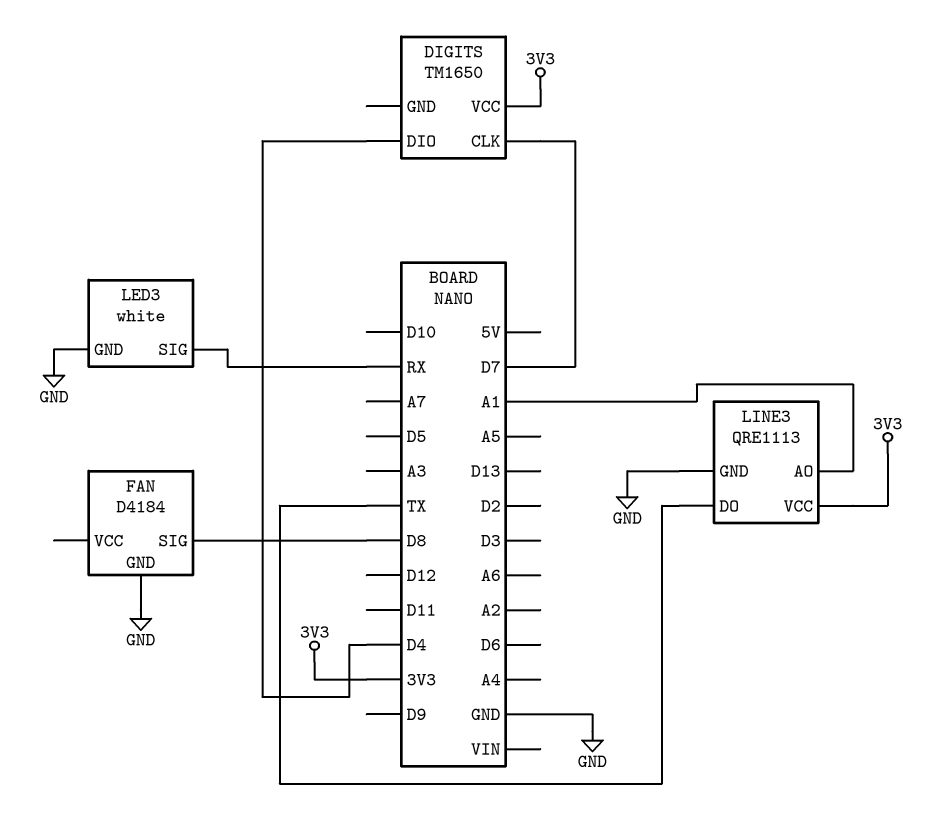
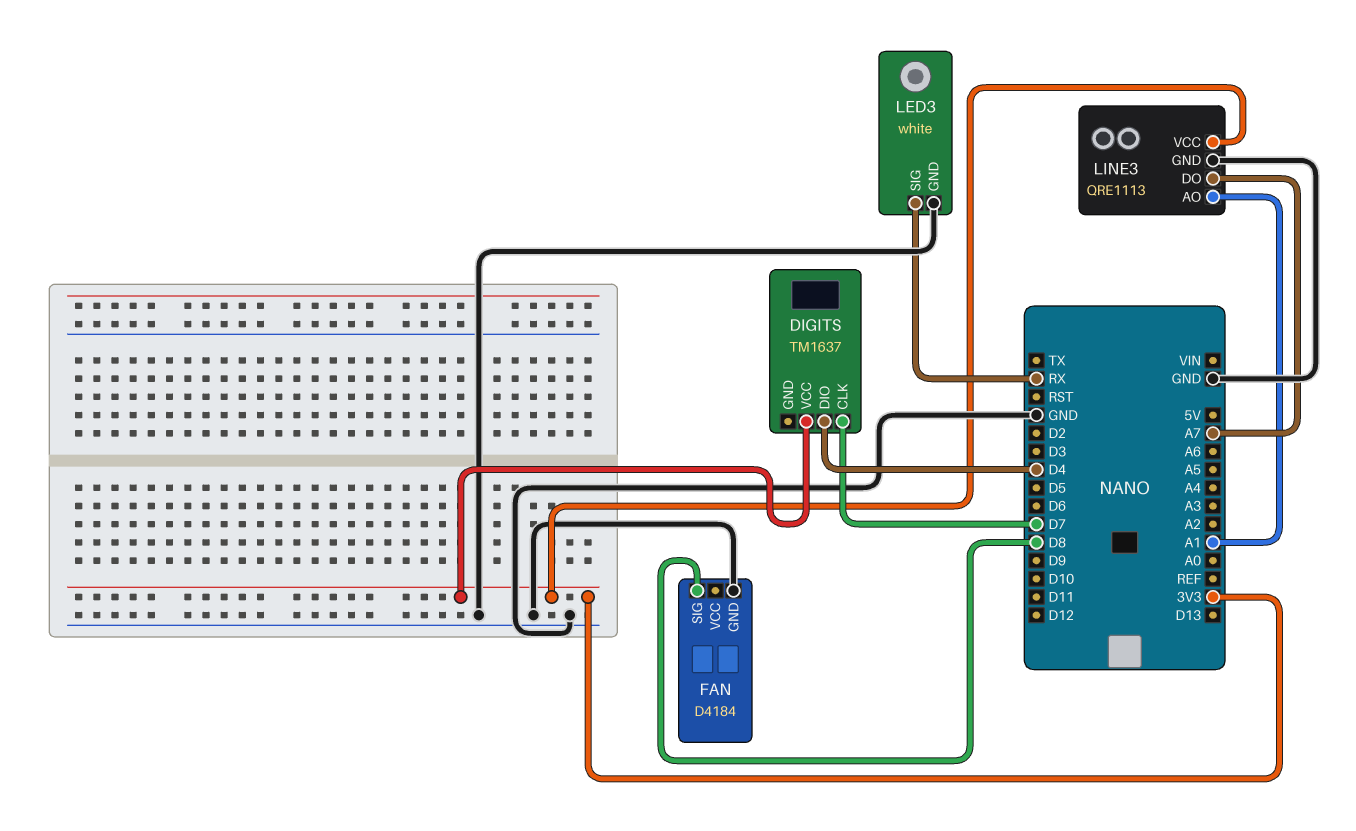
DIGITS: TM1650 -> TM1637
LINE3 pin DO: TX -> A7

